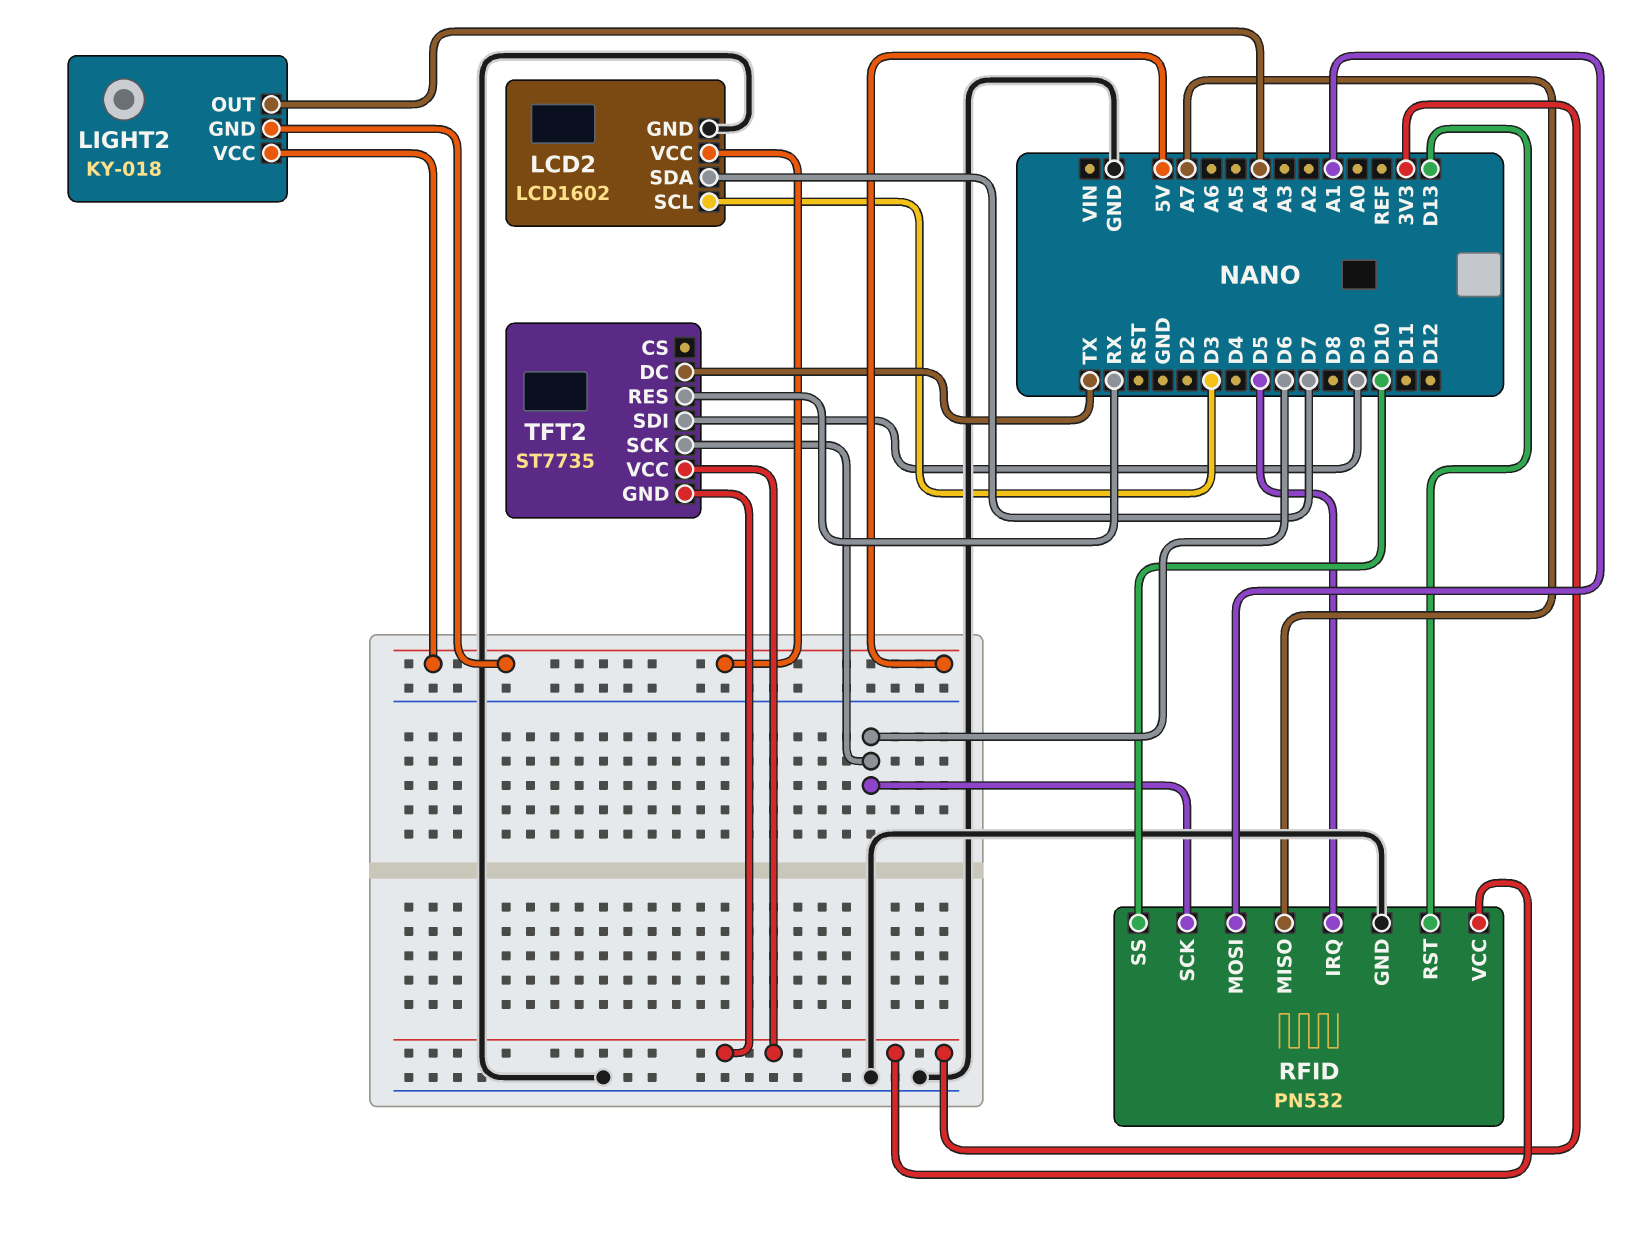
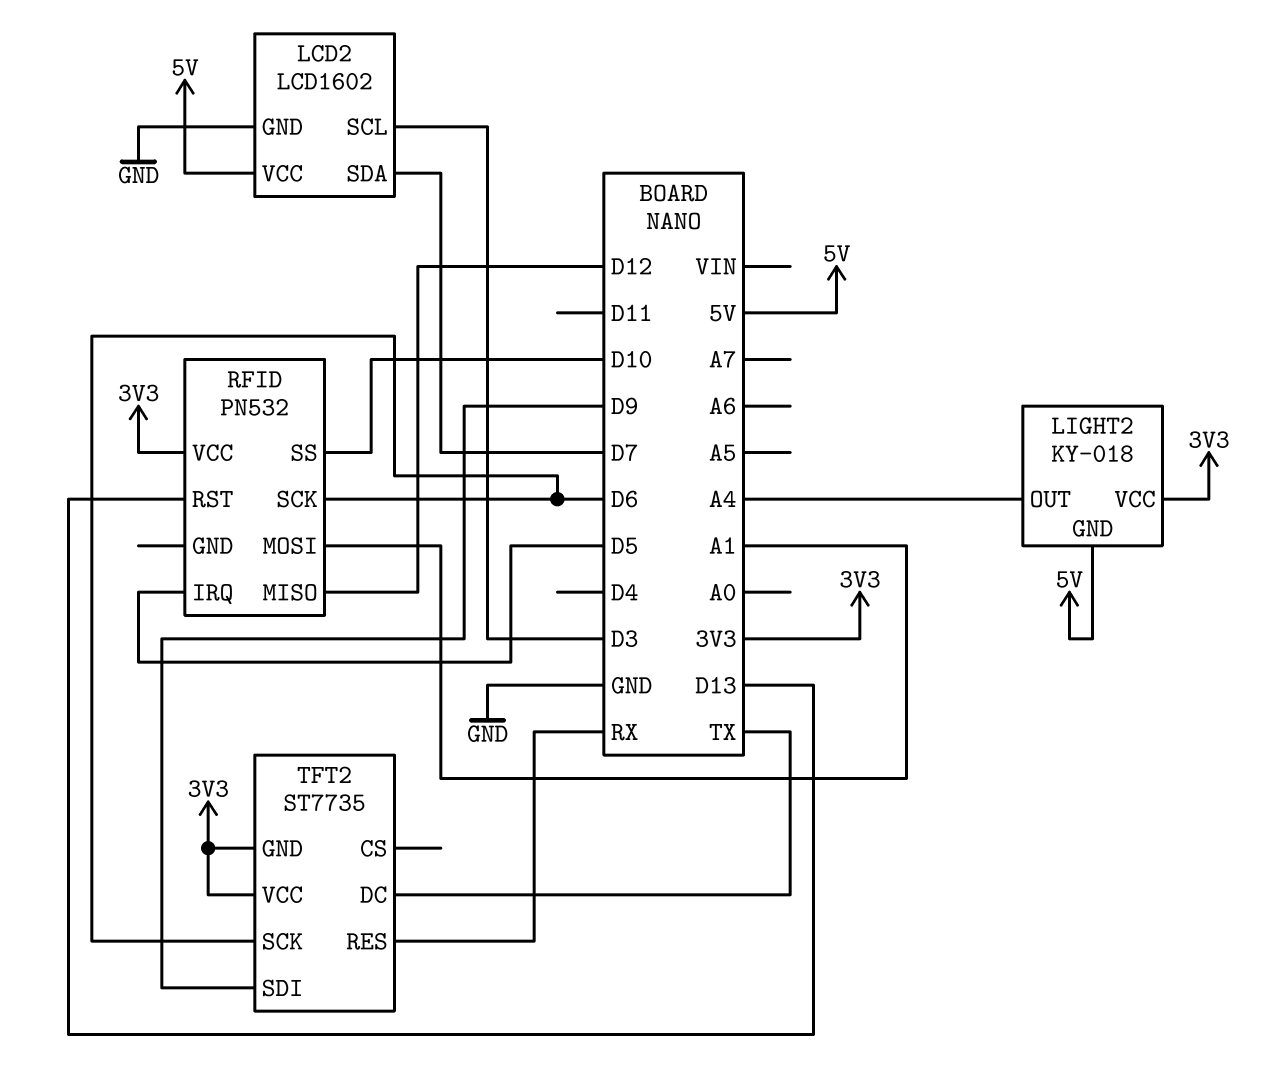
LIGHT2 pin VCC: 5V -> 3V3
RFID pin GND: GND -> none
RFID pin MISO: A7 -> D12

